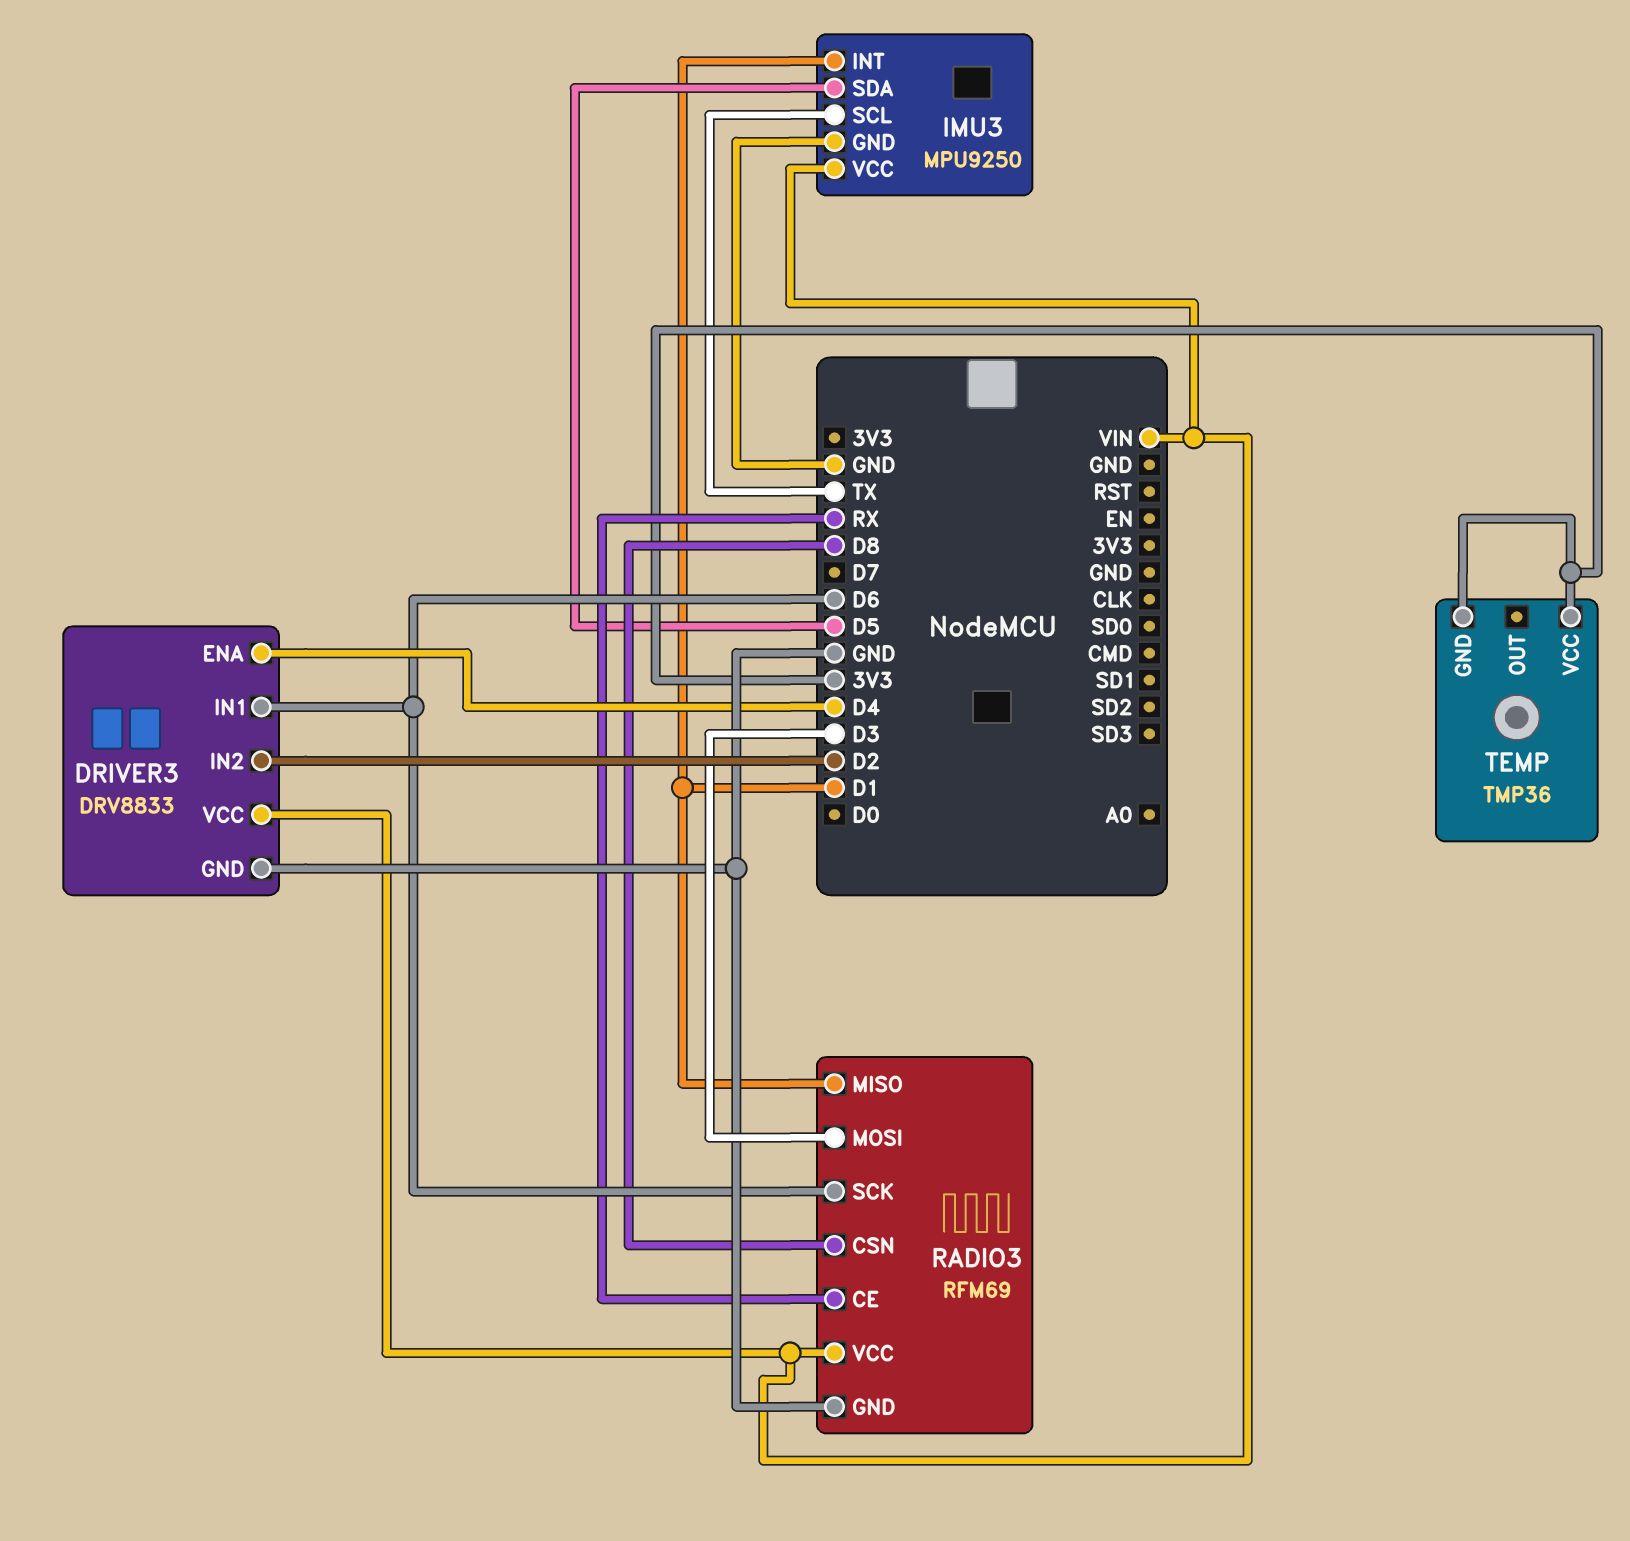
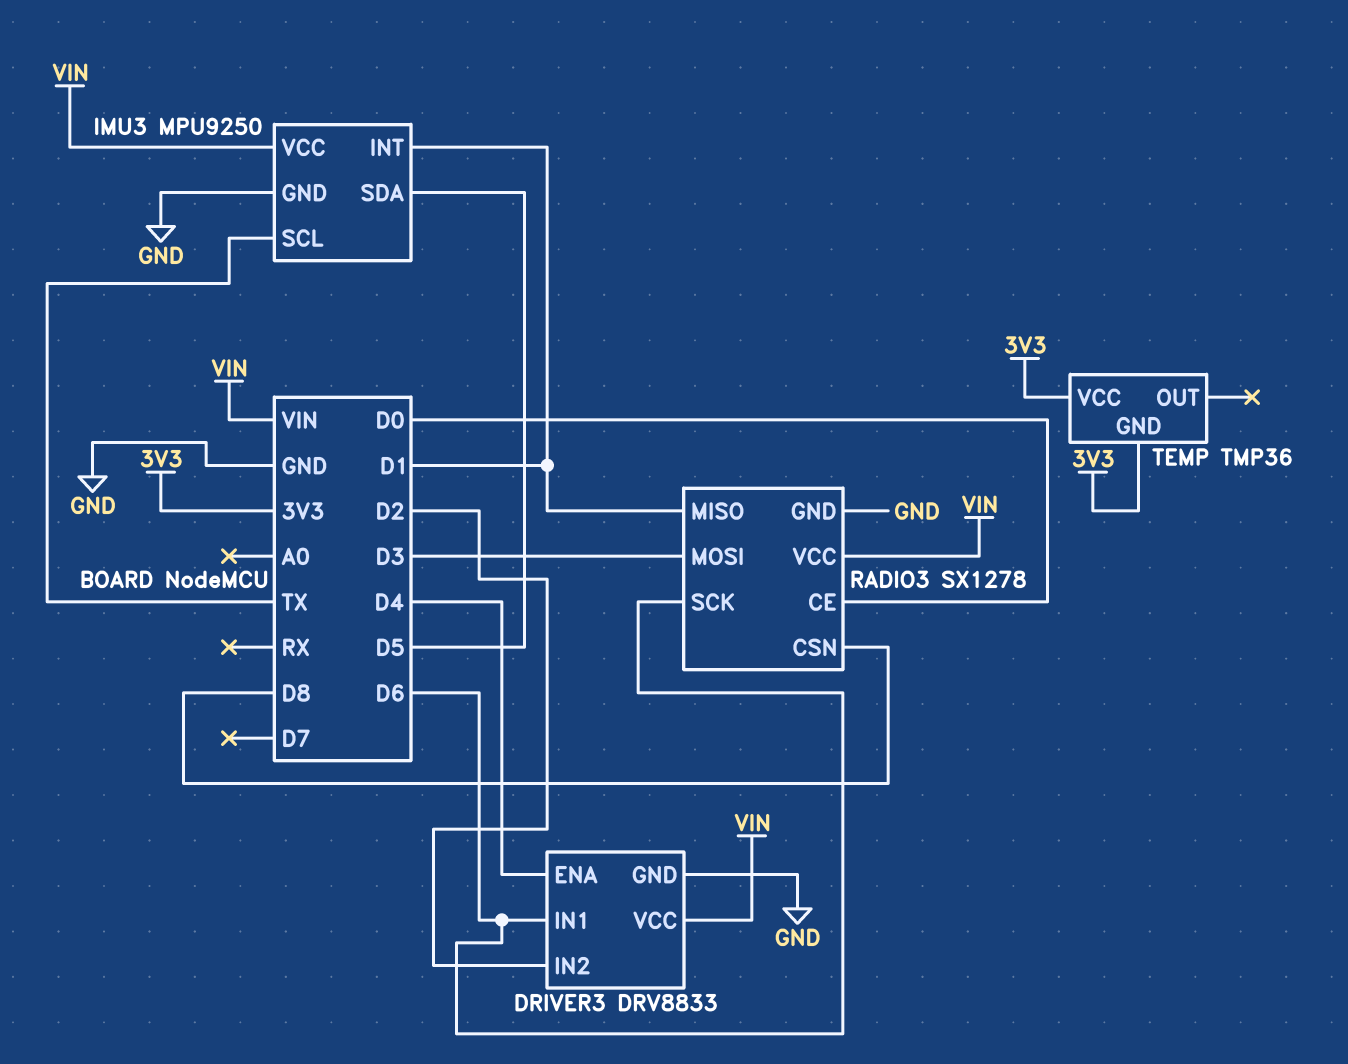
RADIO3: RFM69 -> SX1278
RADIO3 pin CE: RX -> D0

